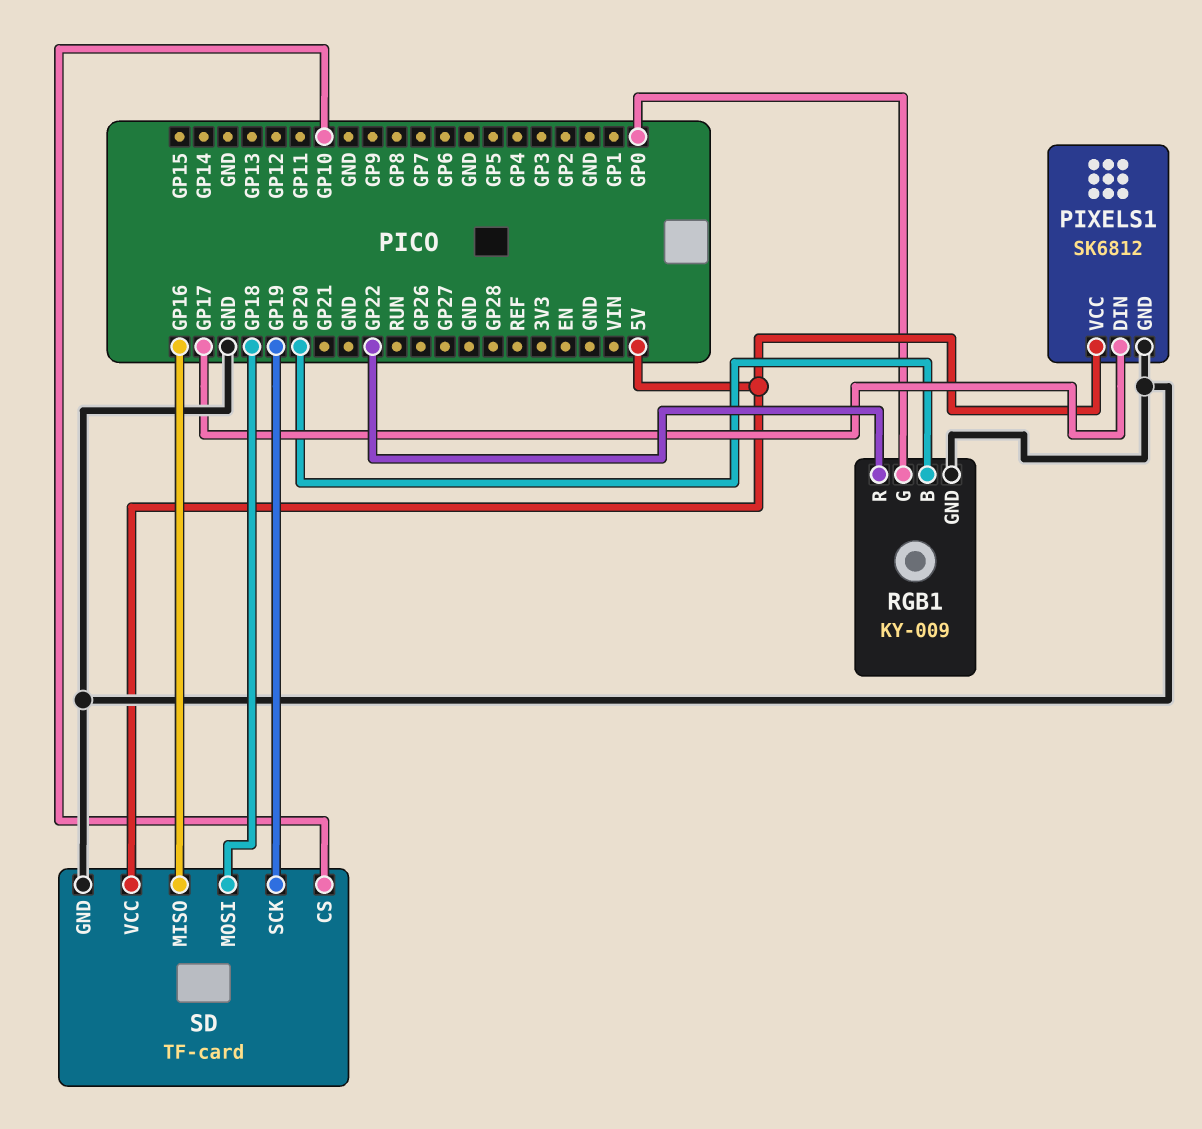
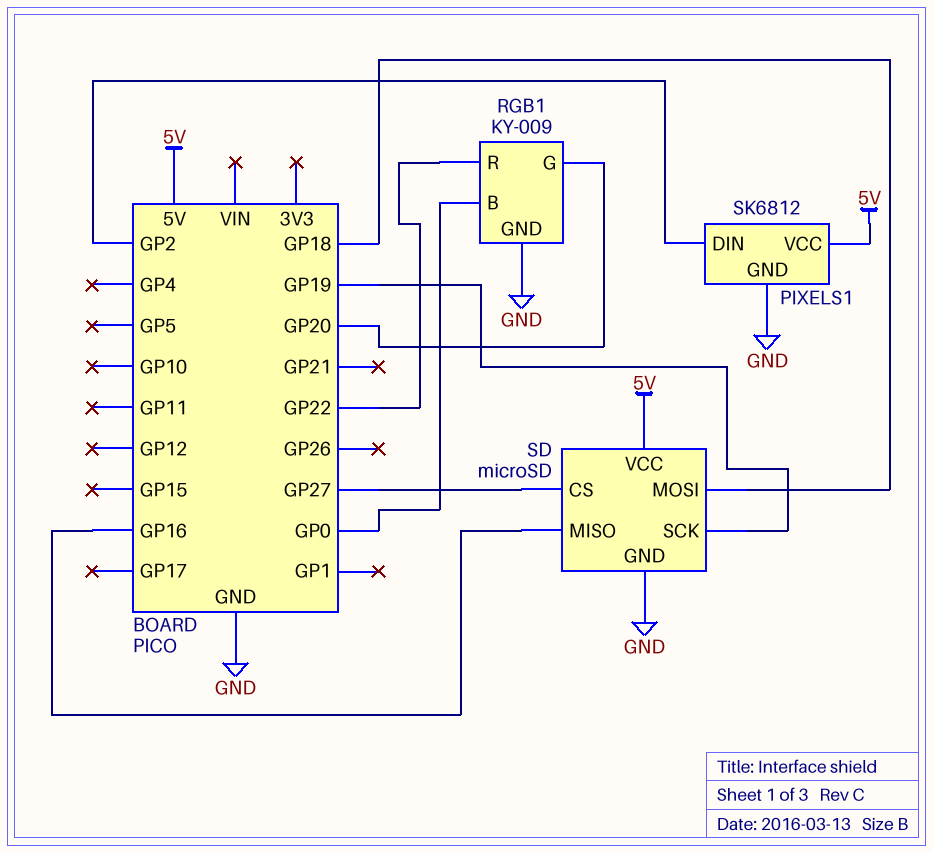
PIXELS1 pin DIN: GP17 -> GP2
RGB1 pin B: GP20 -> GP0
RGB1 pin G: GP0 -> GP20
SD: TF-card -> microSD
SD pin CS: GP10 -> GP27

